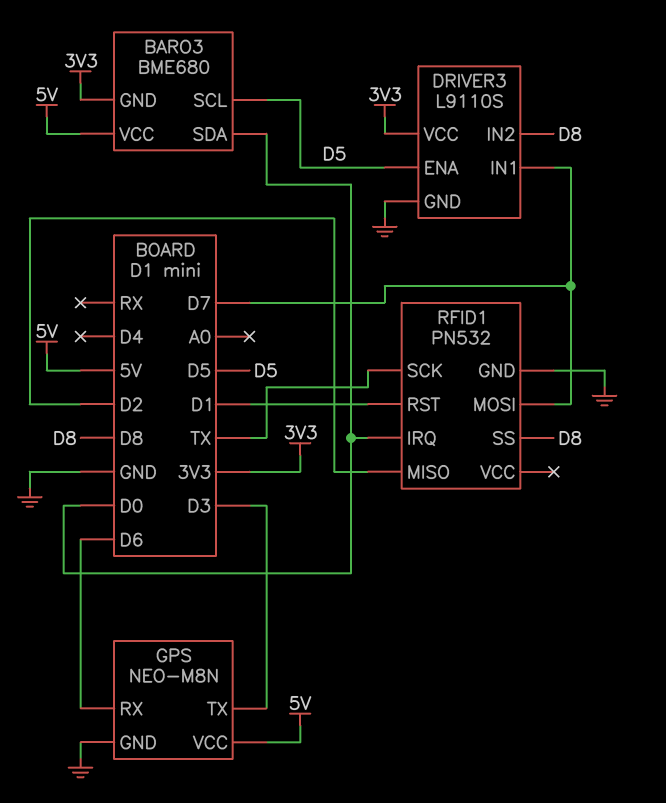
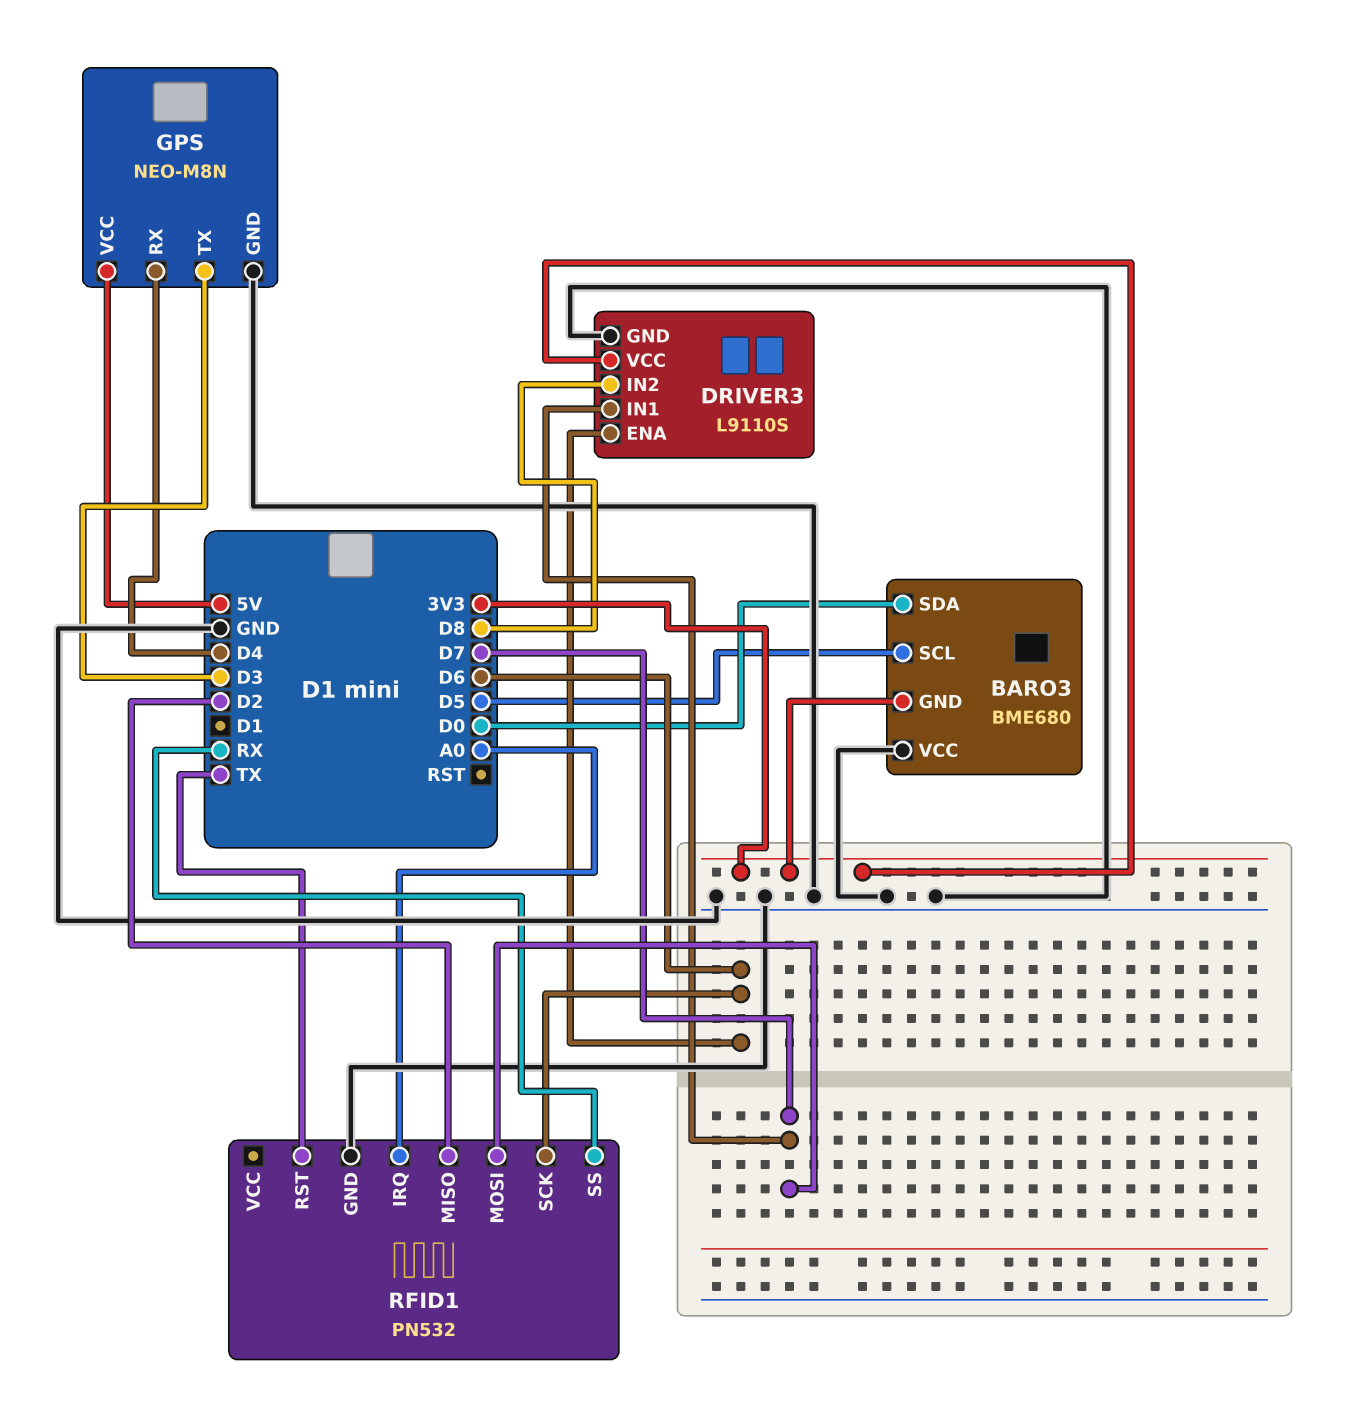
BARO3 pin VCC: 5V -> GND
DRIVER3 pin ENA: D5 -> D6
GPS pin RX: D6 -> D4
RFID1 pin IRQ: D0 -> A0
RFID1 pin RST: D1 -> TX
RFID1 pin SCK: TX -> D6
RFID1 pin SS: D8 -> RX

